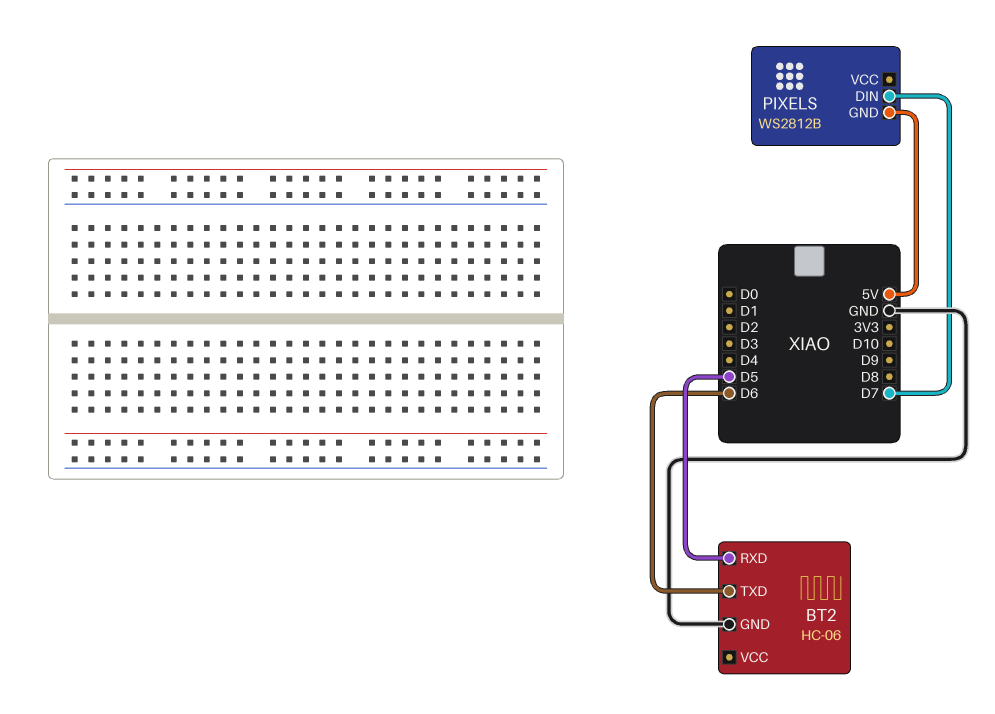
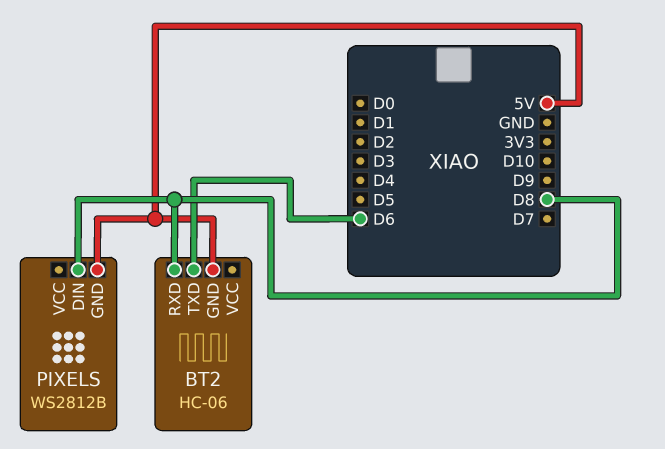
BT2 pin GND: GND -> 5V
BT2 pin RXD: D5 -> D8
PIXELS pin DIN: D7 -> D8

